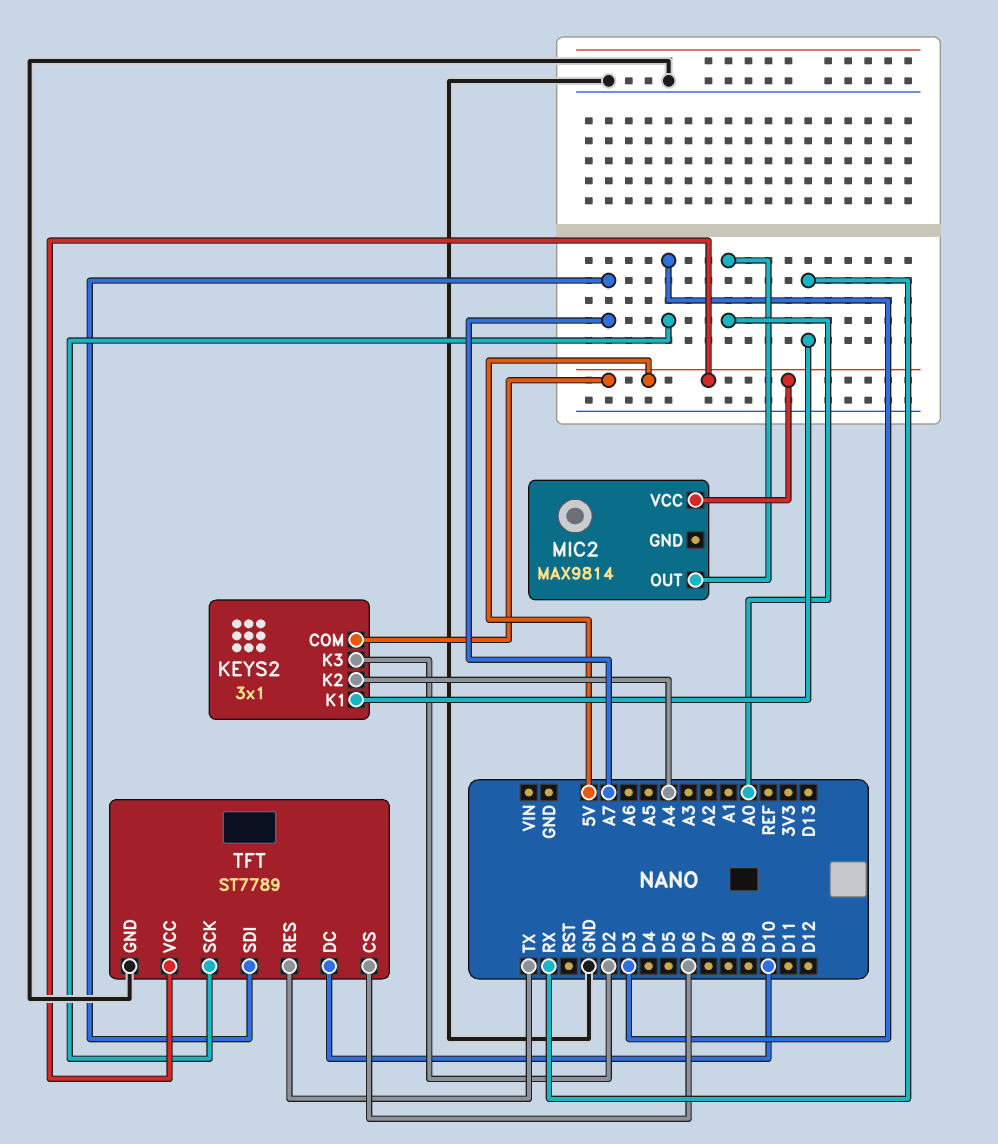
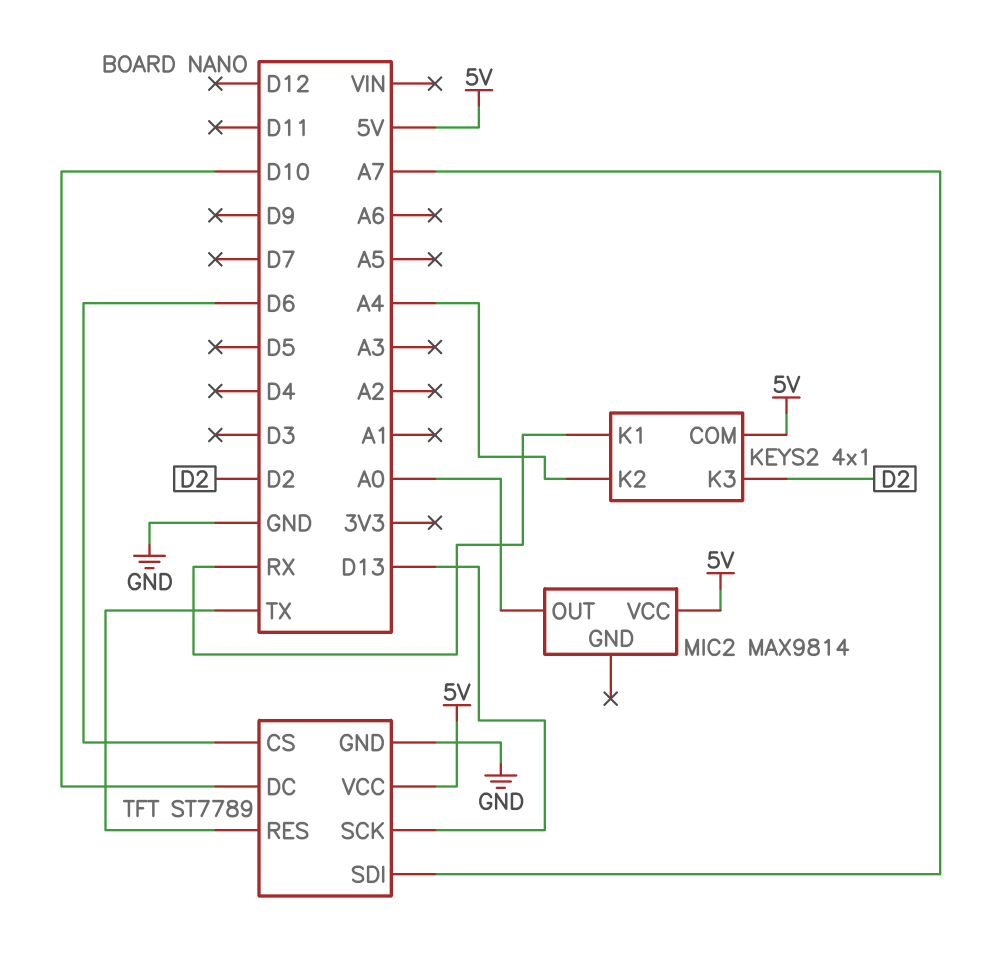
KEYS2: 3x1 -> 4x1
TFT pin SCK: D3 -> D13

